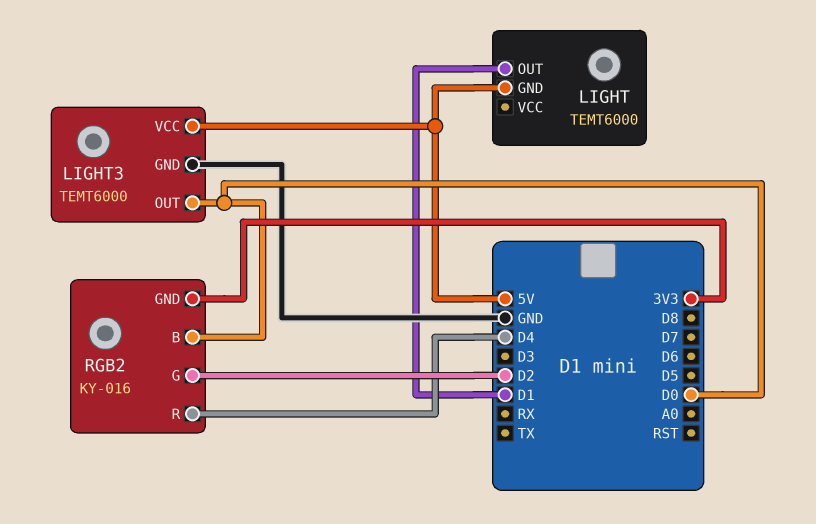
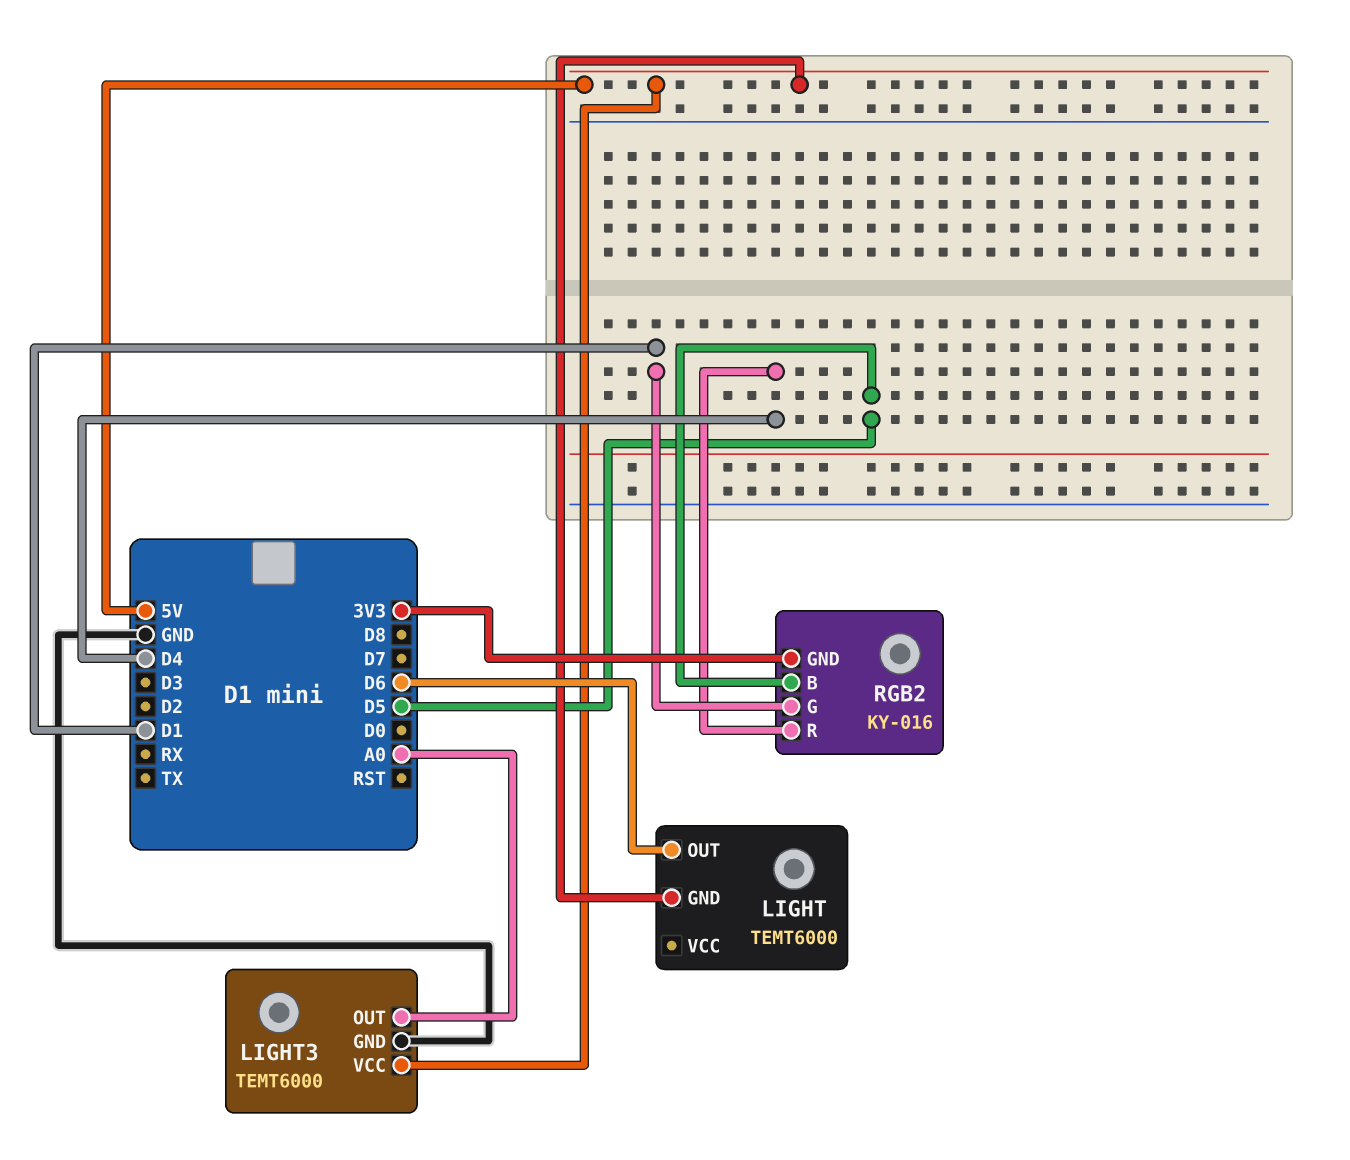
LIGHT pin OUT: D1 -> D6
LIGHT3 pin OUT: D0 -> A0
RGB2 pin B: D0 -> D5
RGB2 pin G: D2 -> D1

